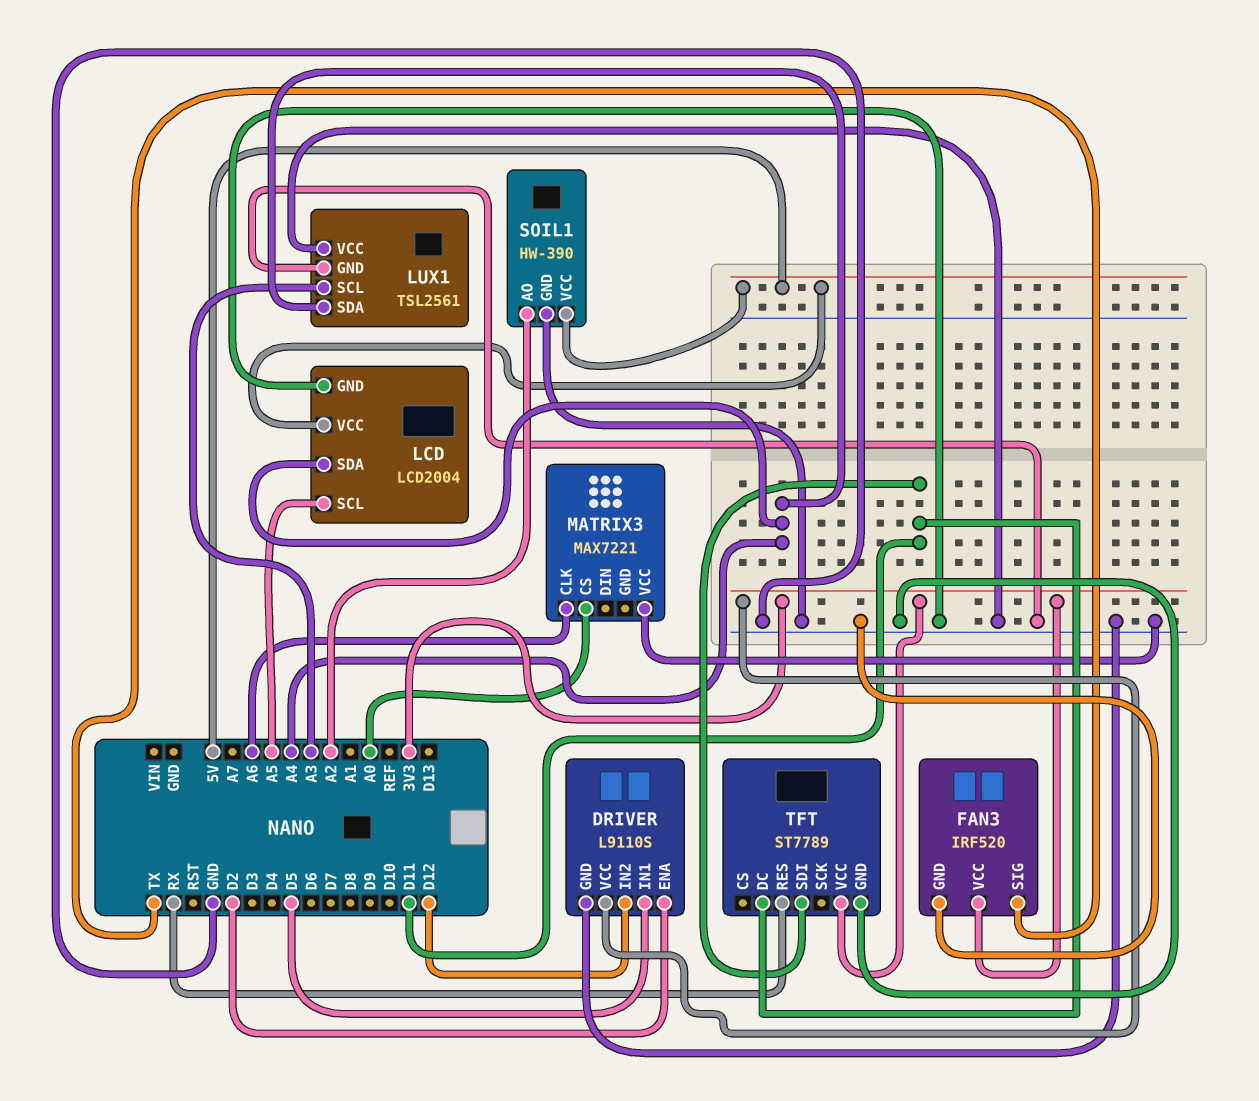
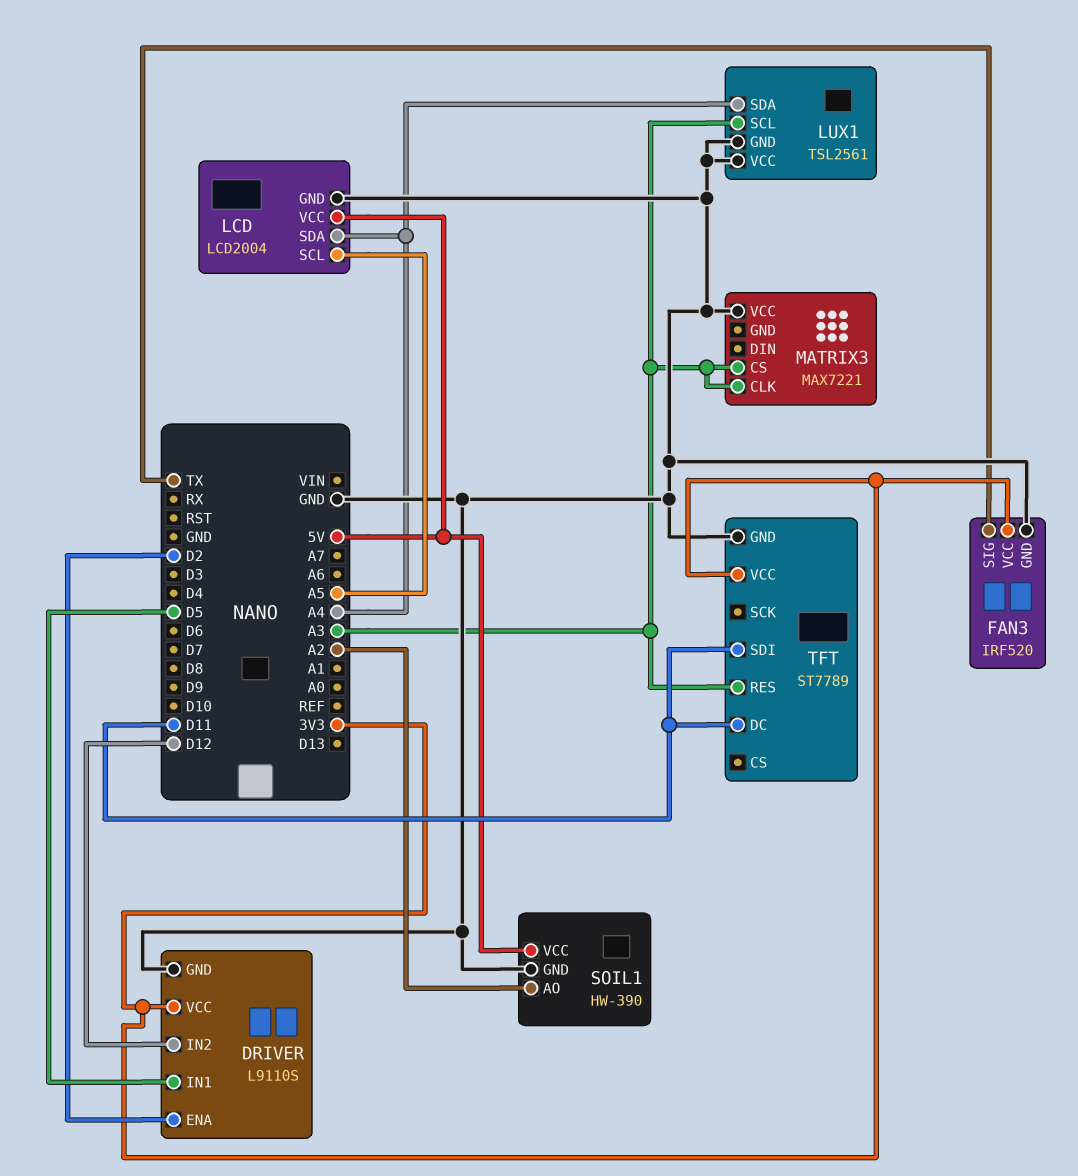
MATRIX3 pin CLK: A6 -> A3
MATRIX3 pin CS: A0 -> A3
TFT pin RES: RX -> A3

